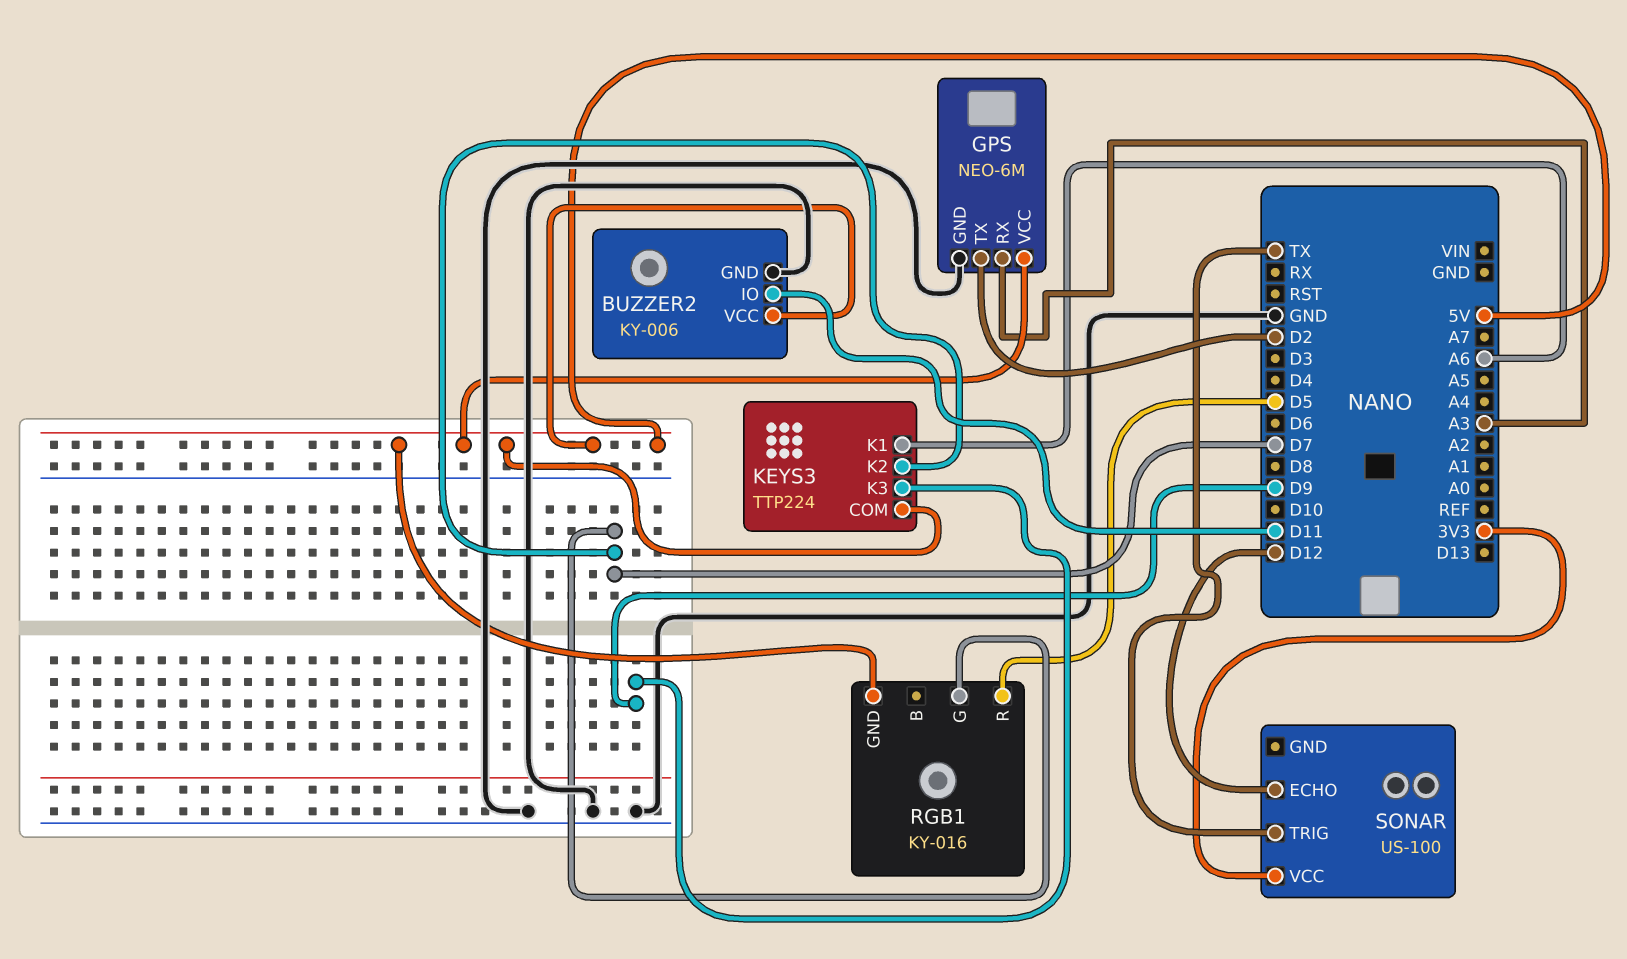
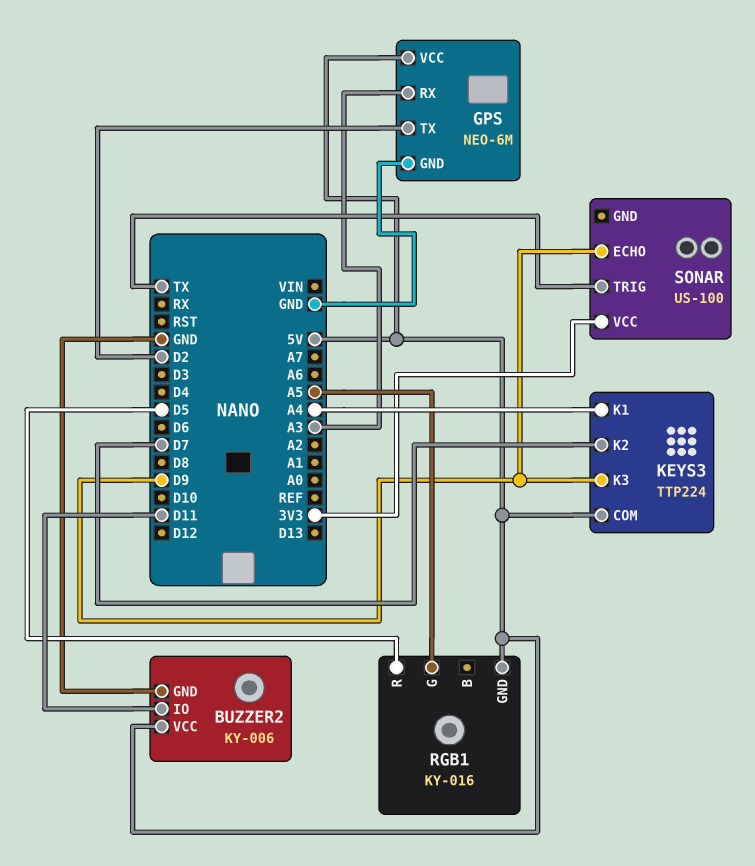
KEYS3 pin K1: A6 -> A4
RGB1 pin G: D7 -> A5
SONAR pin ECHO: D12 -> D9

